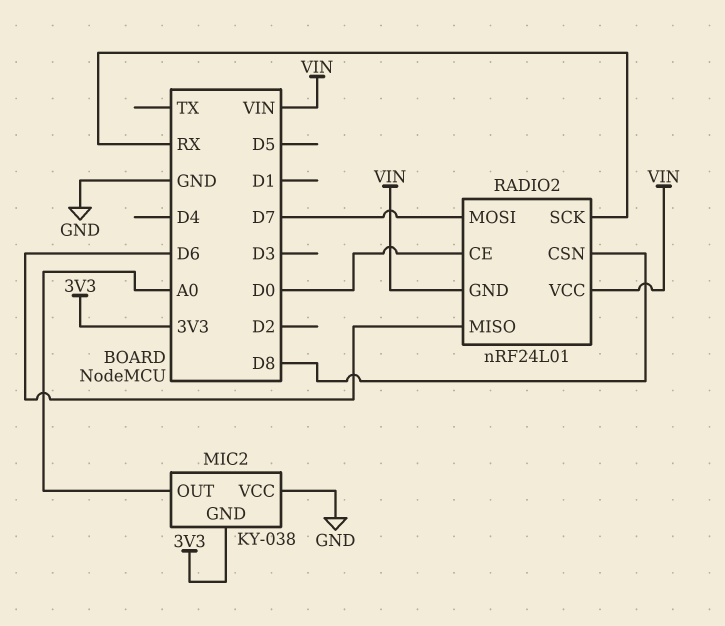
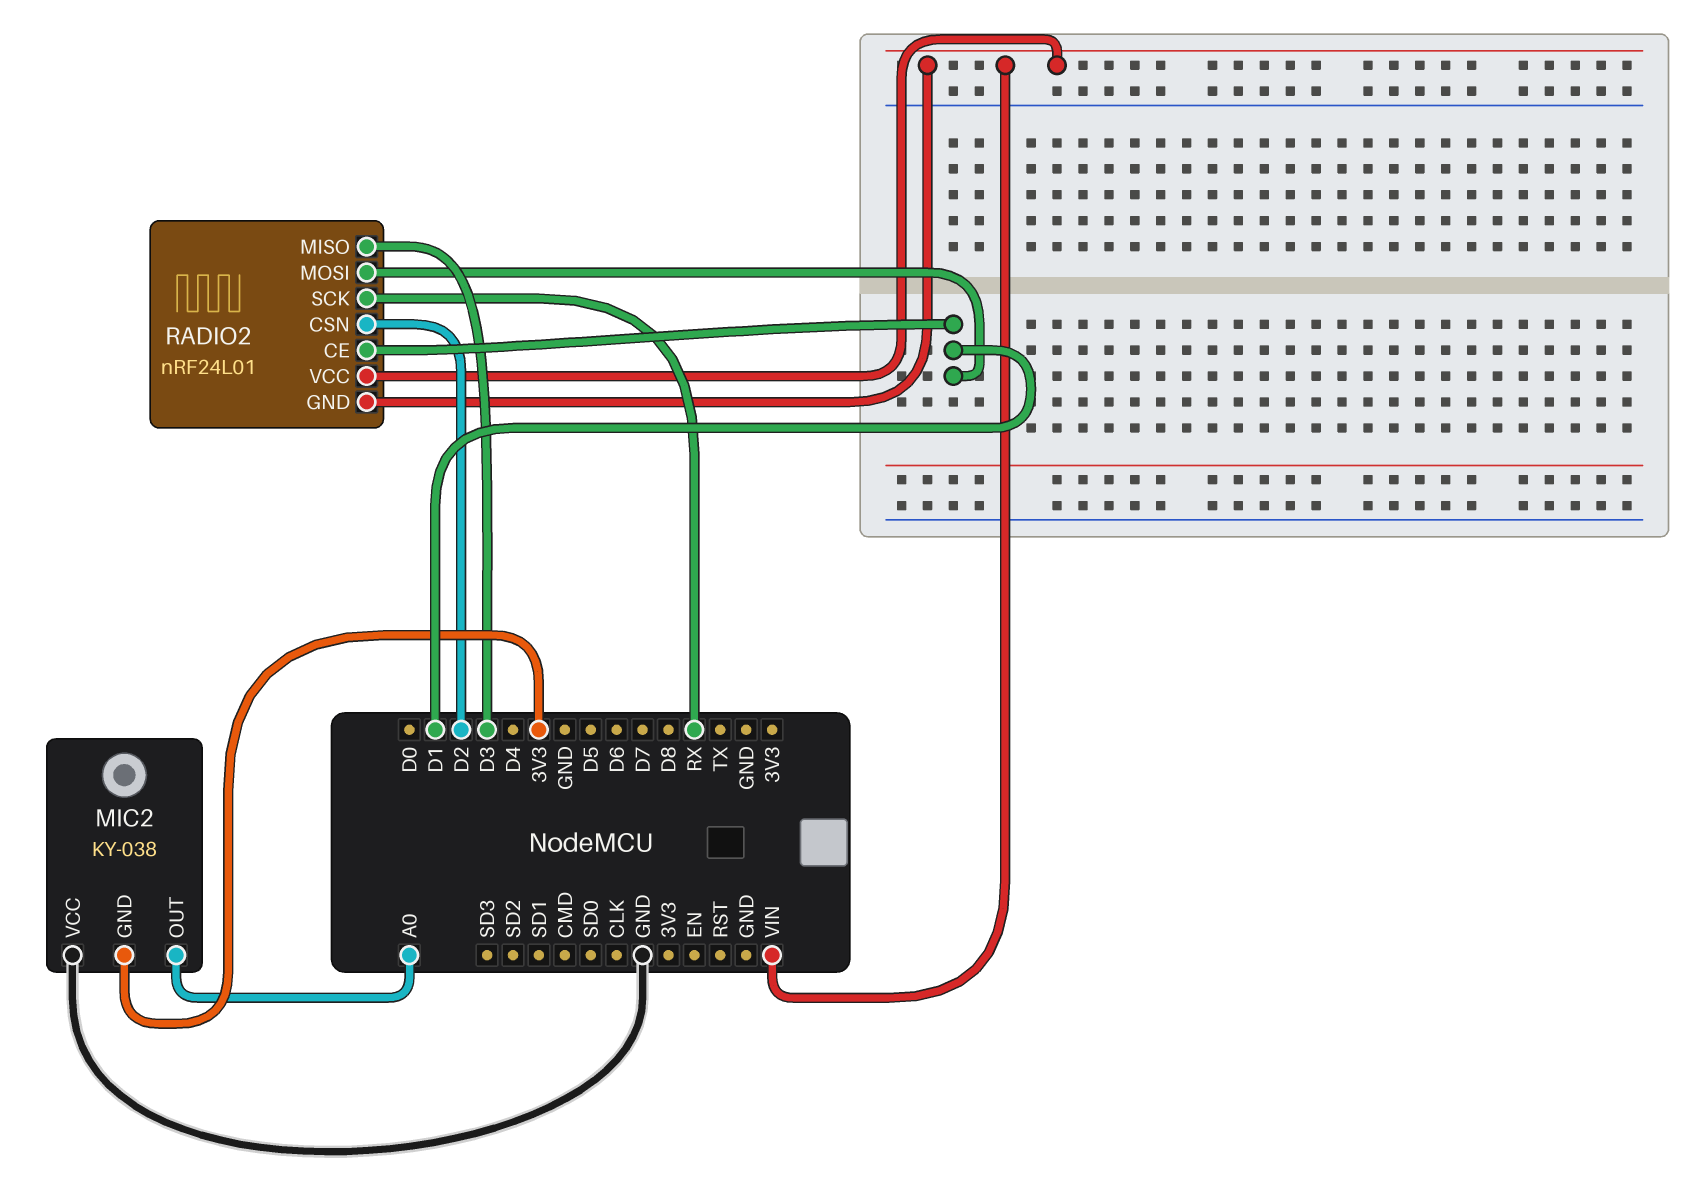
RADIO2 pin CE: D0 -> D1
RADIO2 pin CSN: D8 -> D2
RADIO2 pin MISO: D6 -> D3
RADIO2 pin MOSI: D7 -> D1

